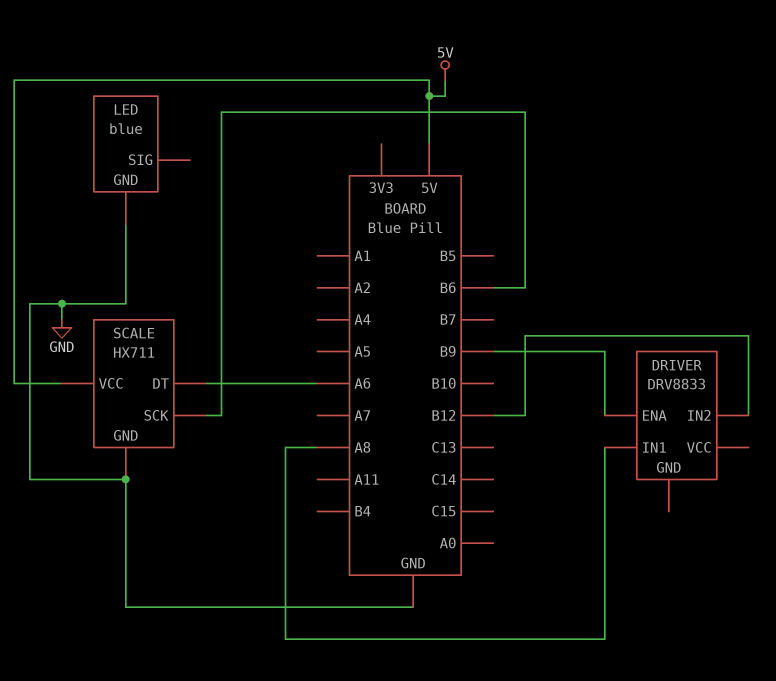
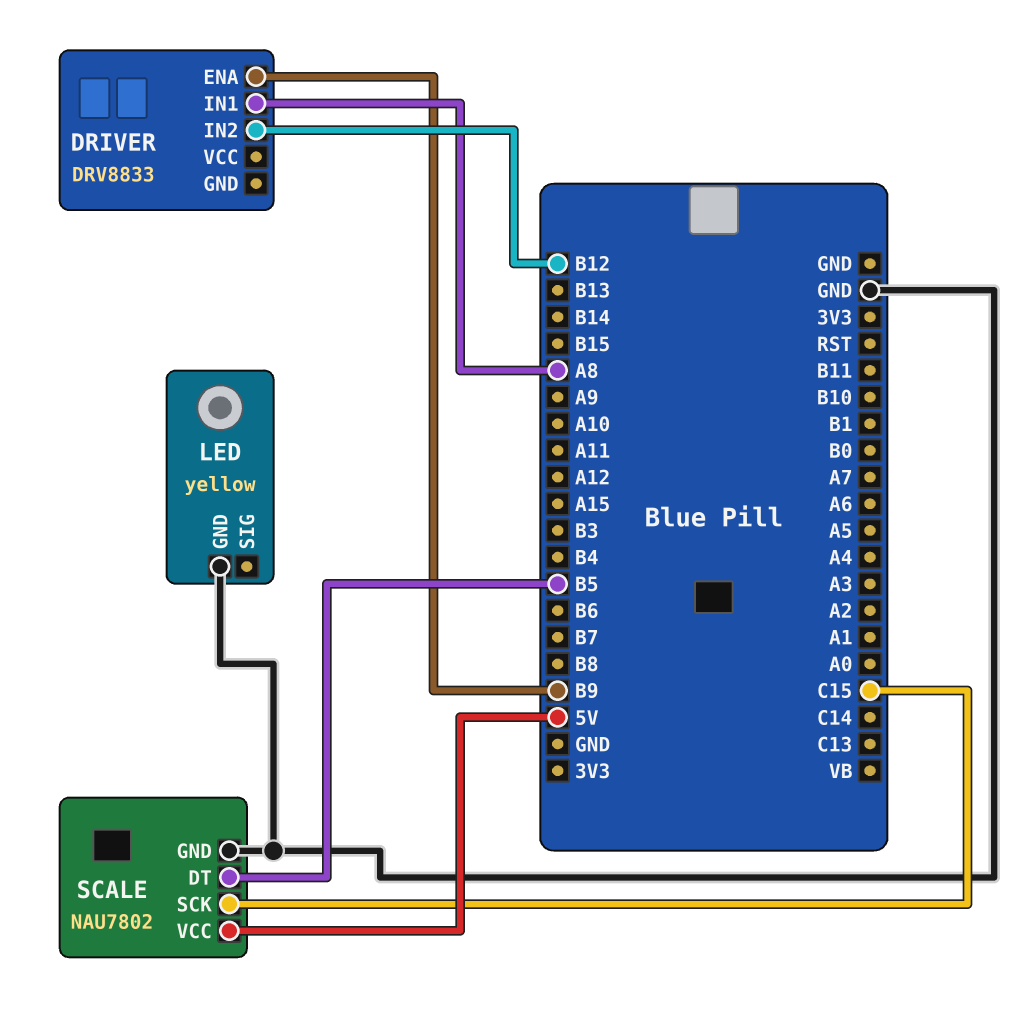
LED: blue -> yellow
SCALE: HX711 -> NAU7802
SCALE pin DT: A6 -> B5
SCALE pin SCK: B6 -> C15

